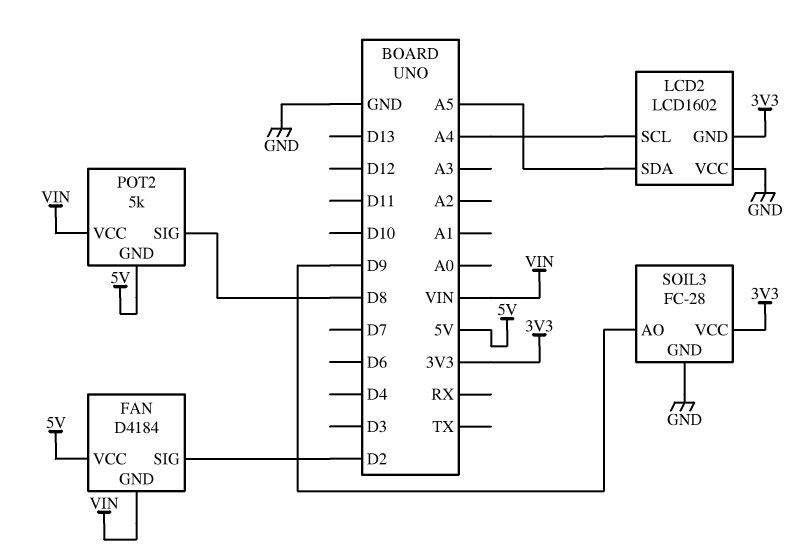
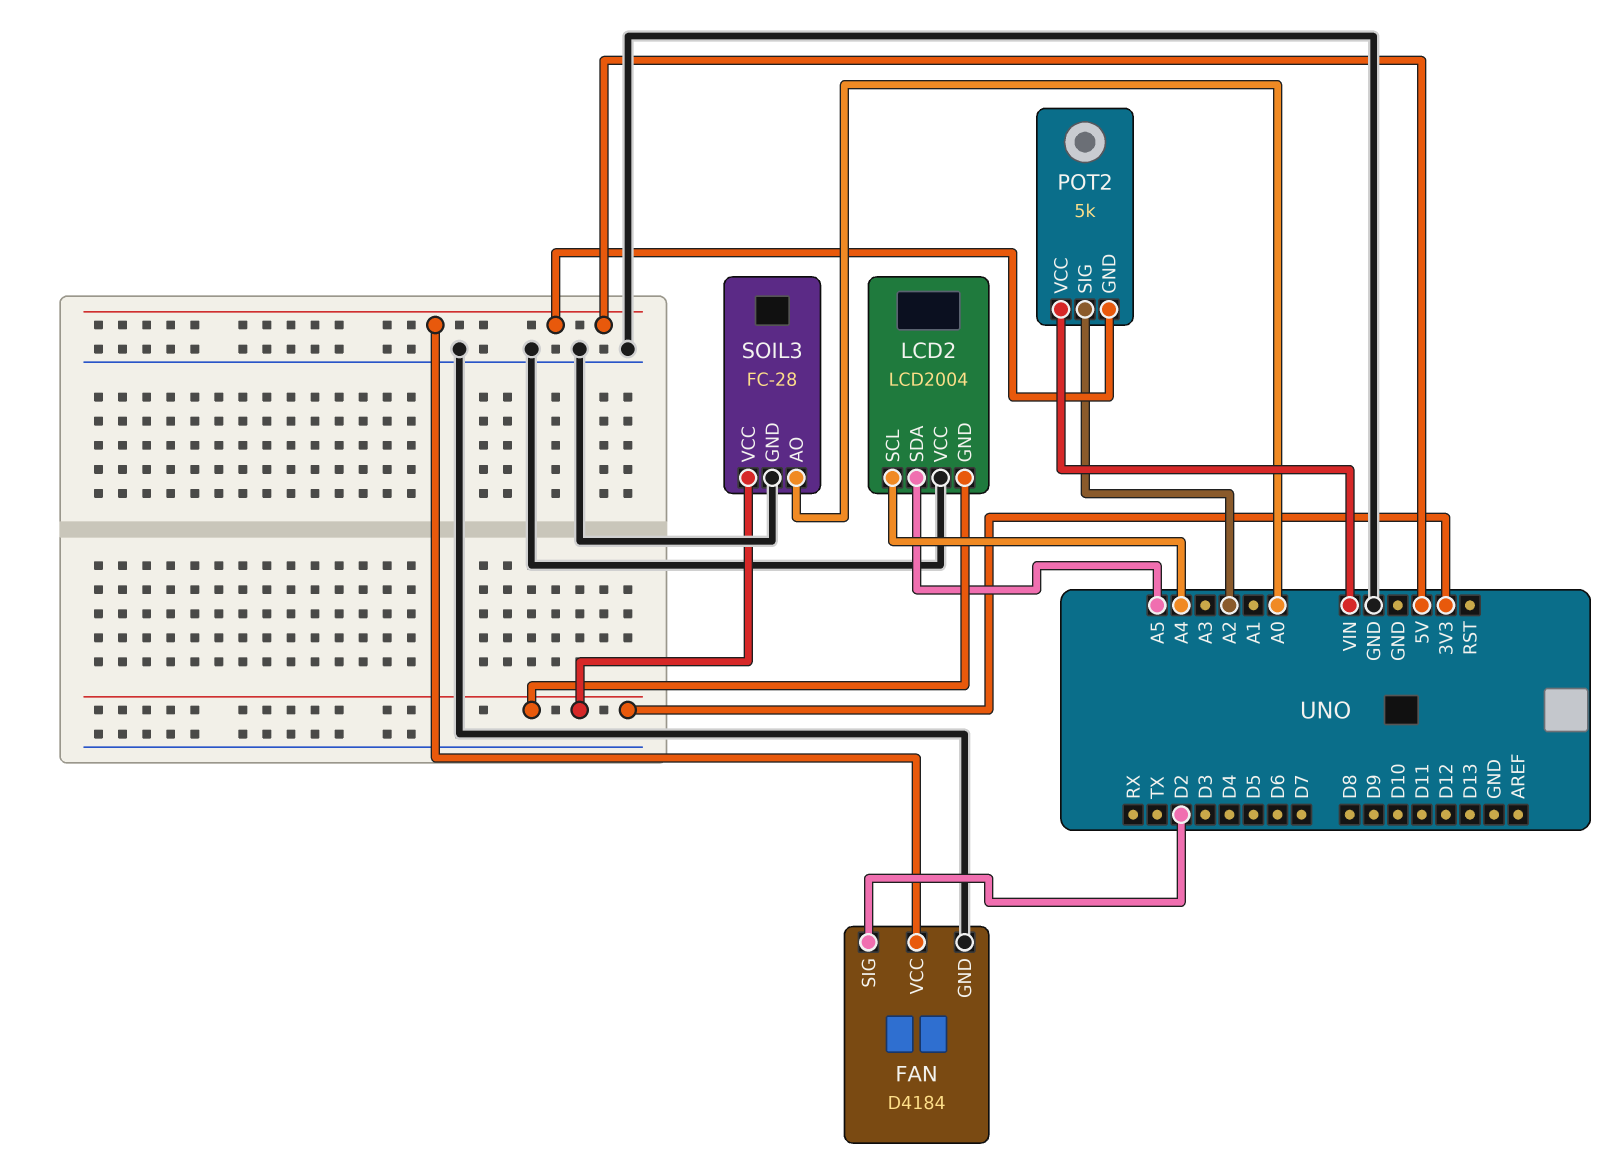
FAN pin GND: VIN -> GND
LCD2: LCD1602 -> LCD2004
POT2 pin SIG: D8 -> A2
SOIL3 pin AO: D9 -> A0

